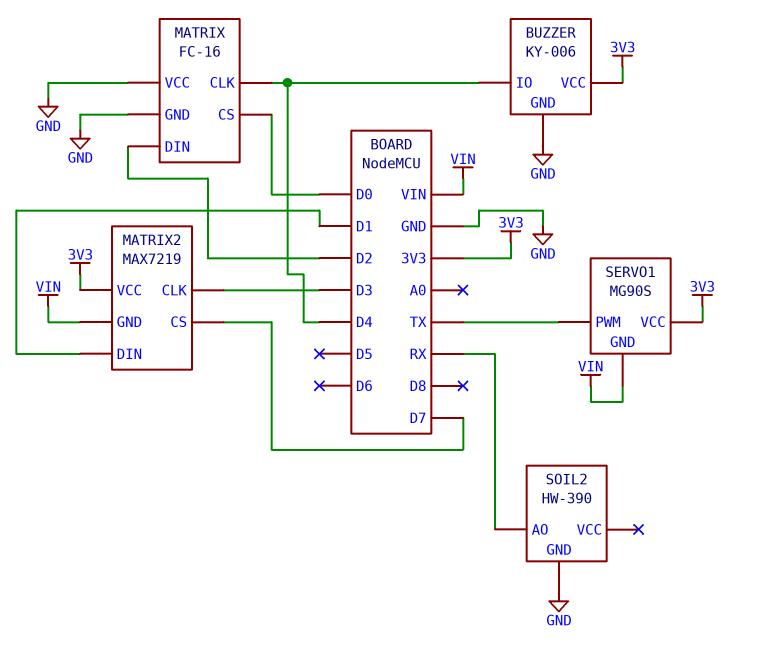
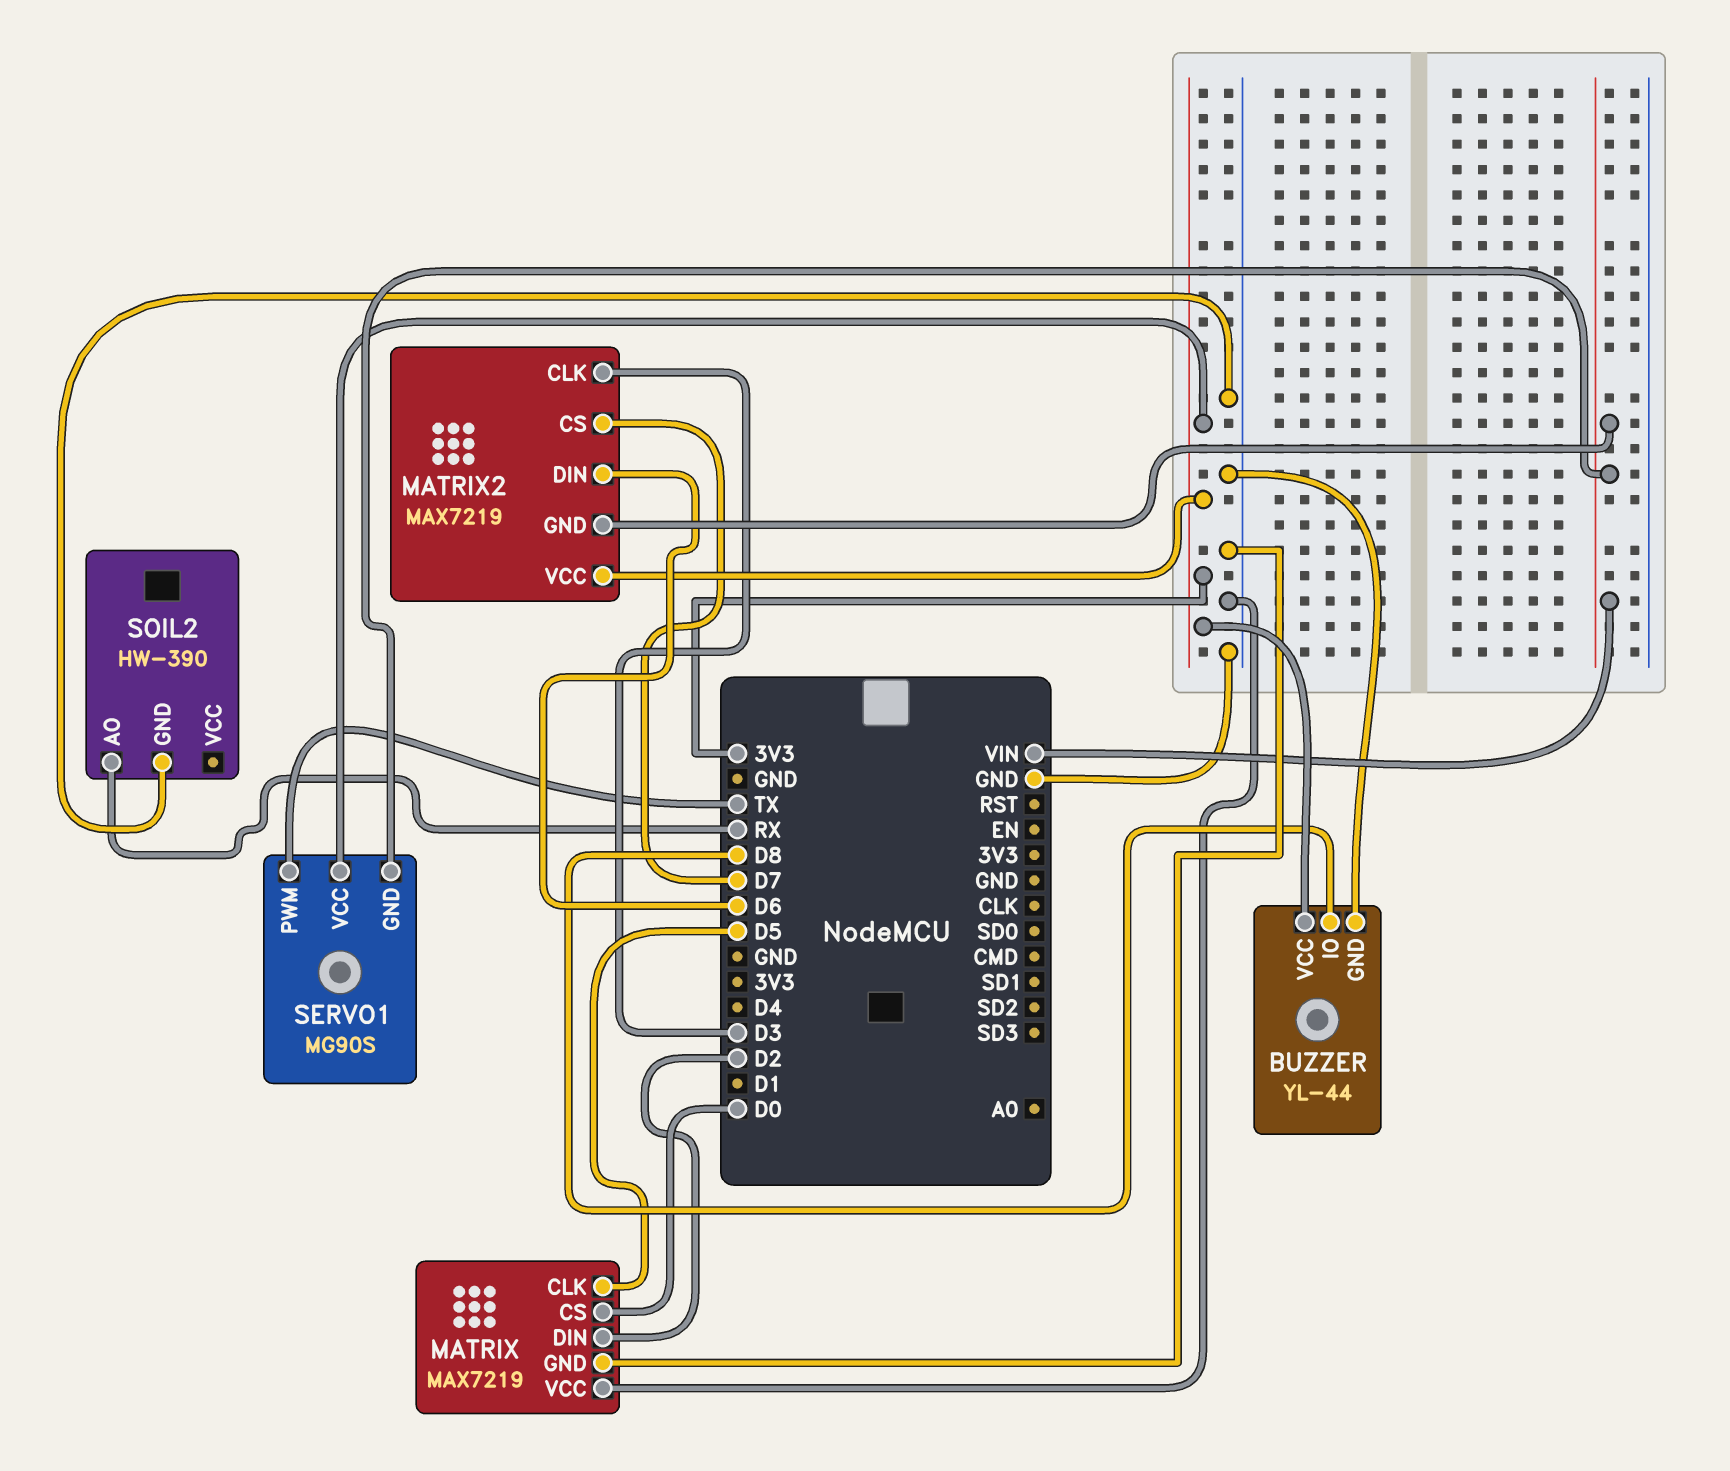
BUZZER: KY-006 -> YL-44
BUZZER pin IO: D4 -> D8
MATRIX: FC-16 -> MAX7219
MATRIX pin CLK: D4 -> D5
MATRIX2 pin DIN: D1 -> D6

